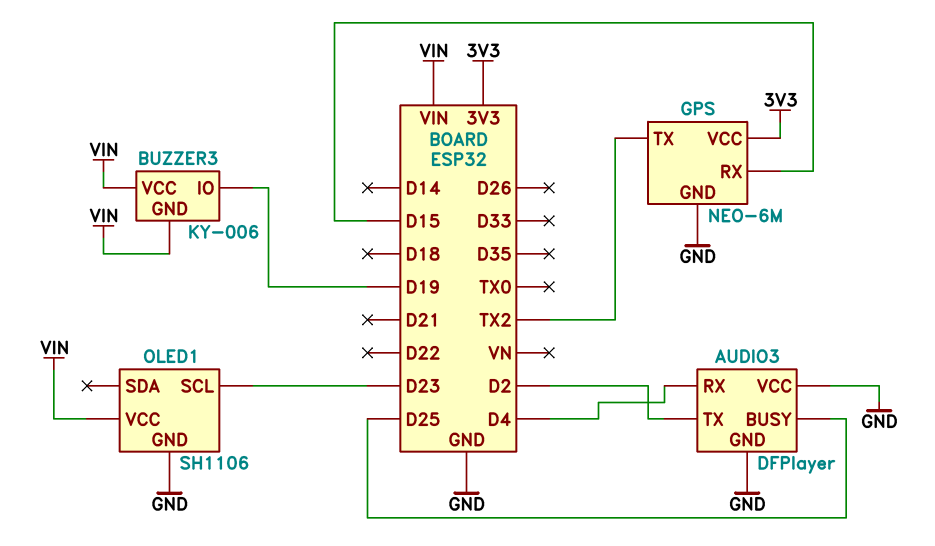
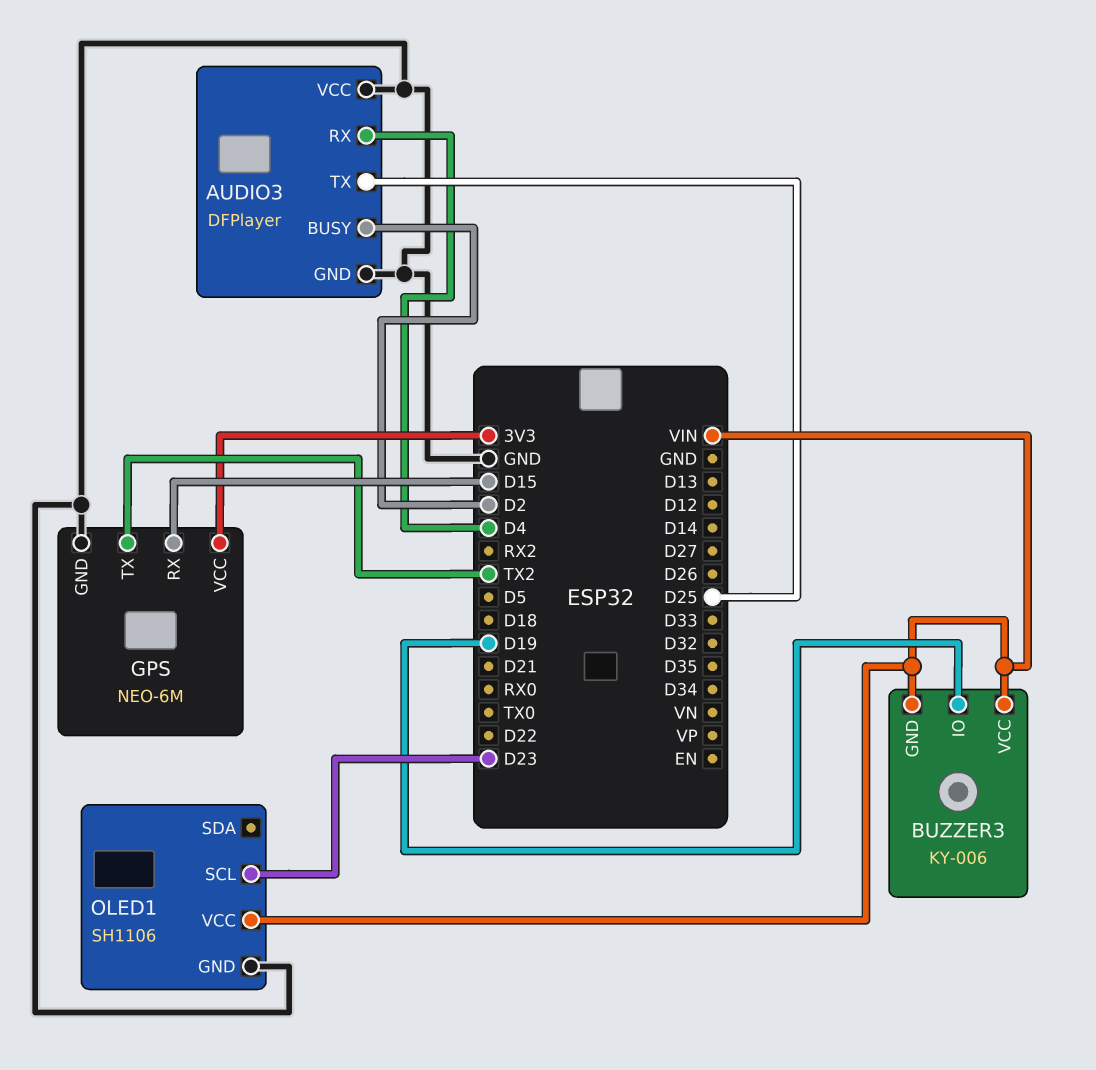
AUDIO3 pin BUSY: D25 -> D2
AUDIO3 pin TX: D2 -> D25

